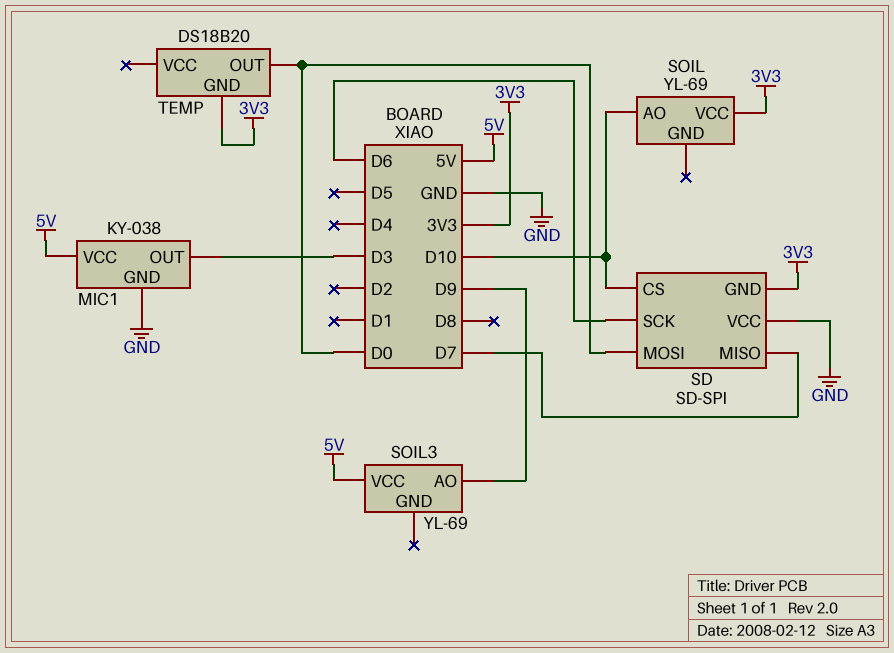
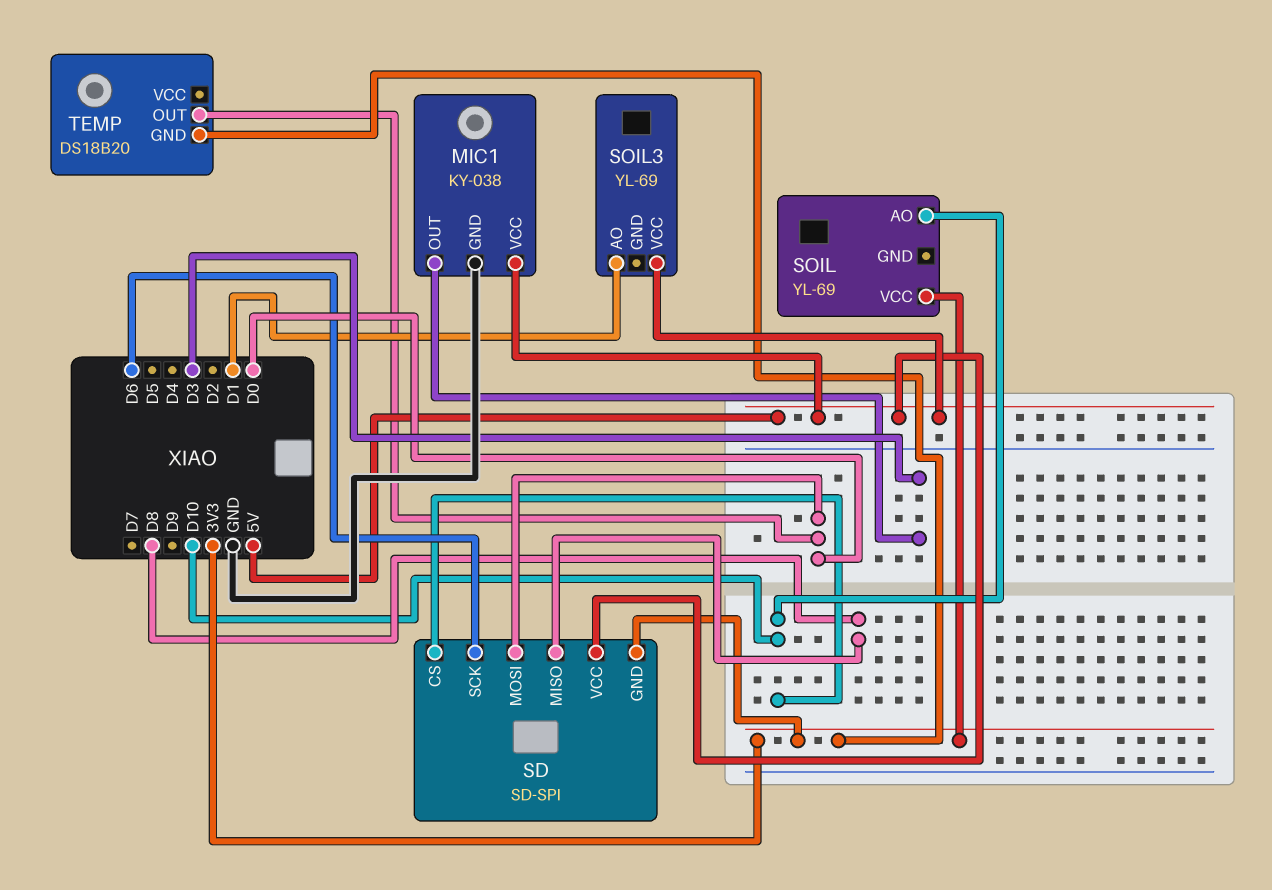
SD pin MISO: D7 -> D8
SD pin VCC: GND -> 5V
SOIL3 pin AO: D9 -> D1

